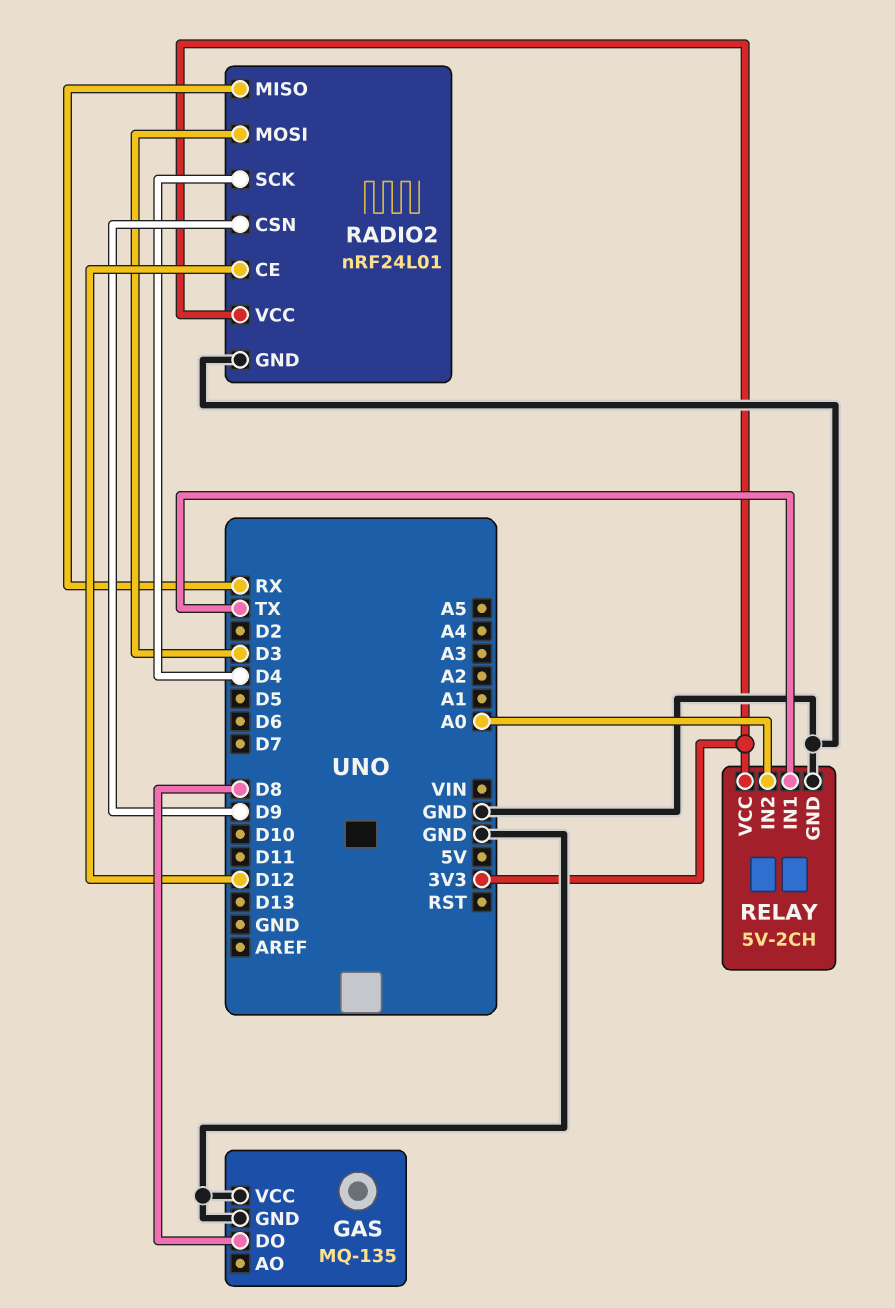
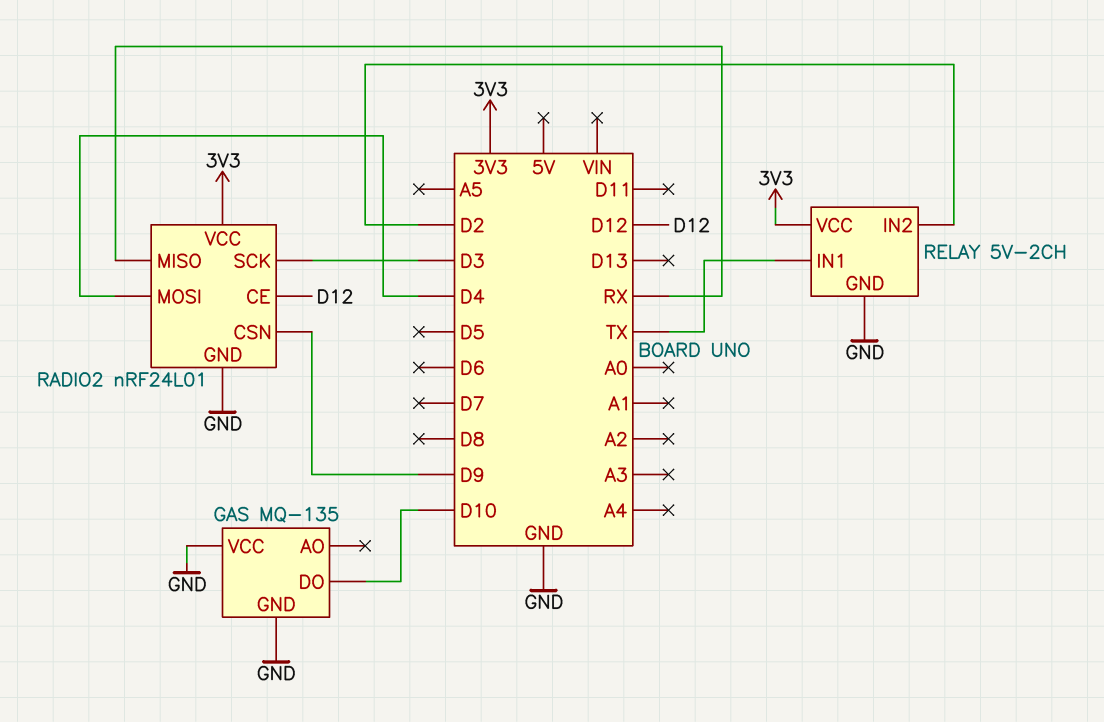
GAS pin DO: D8 -> D10
RADIO2 pin MOSI: D3 -> D4
RADIO2 pin SCK: D4 -> D3
RELAY pin IN2: A0 -> D2

